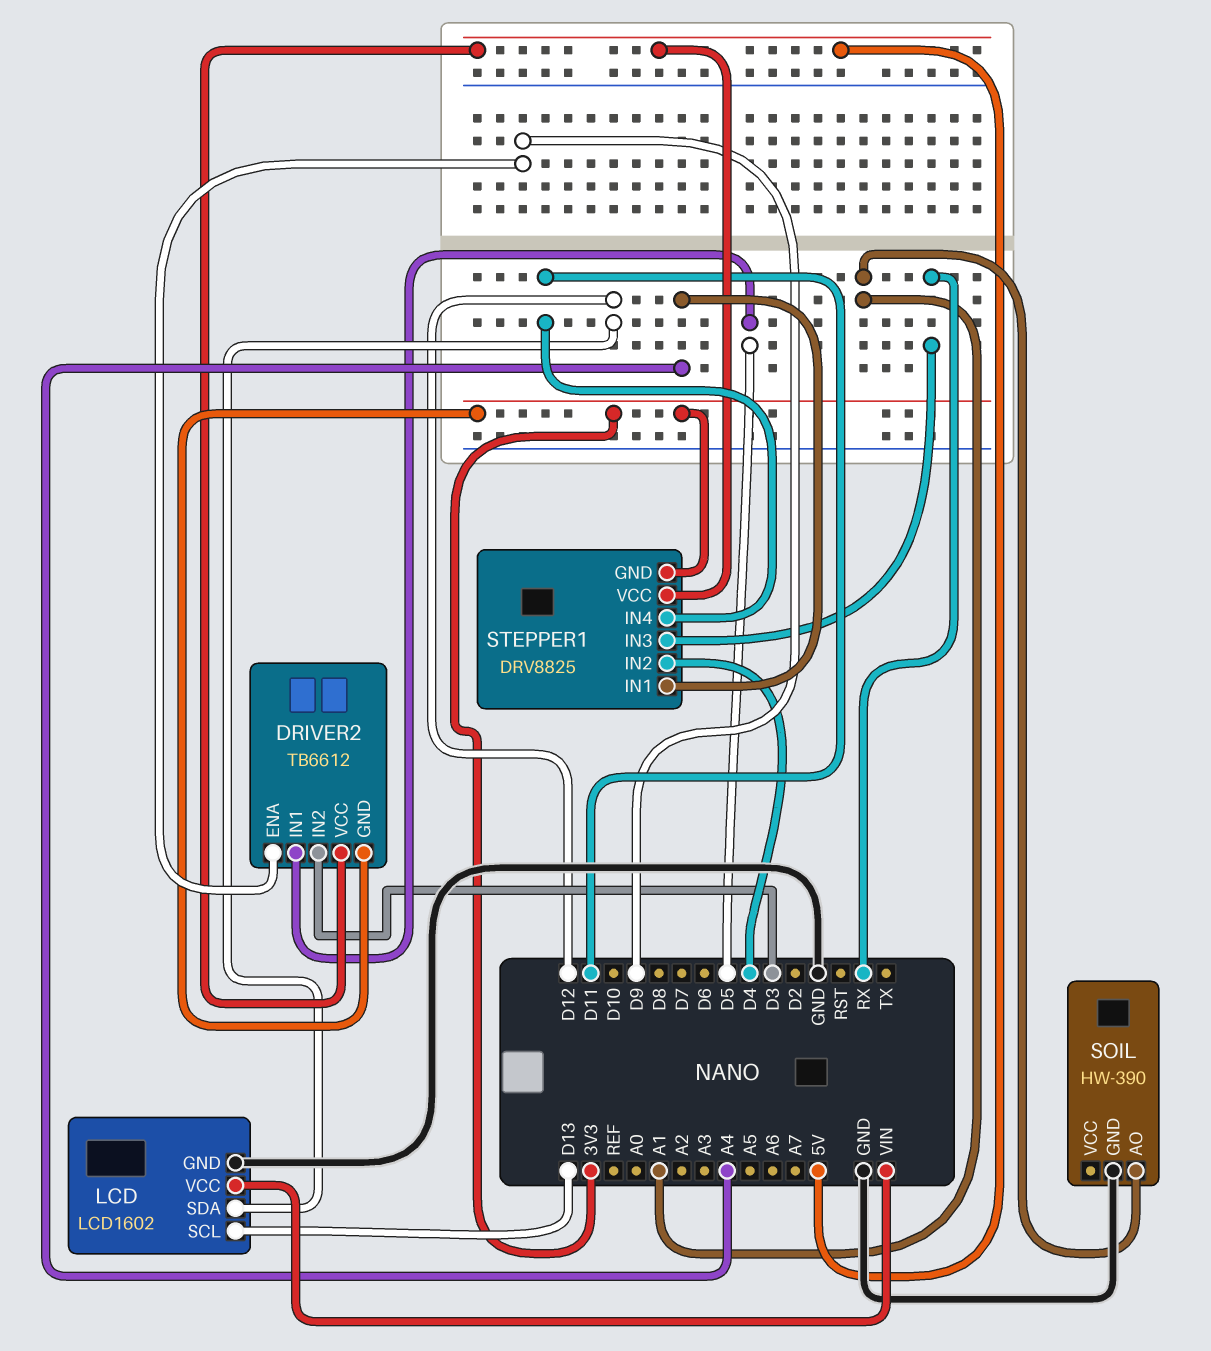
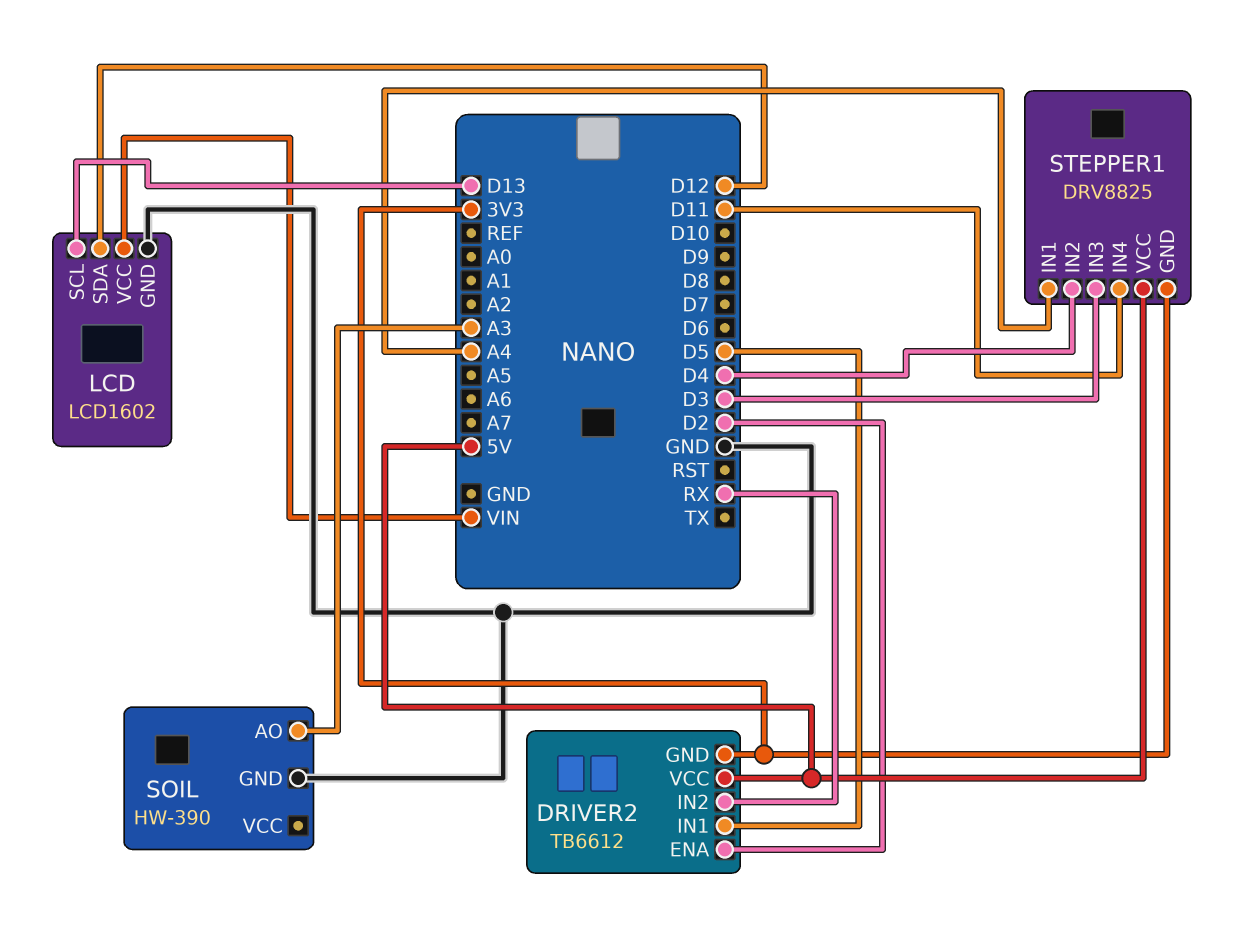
DRIVER2 pin ENA: D9 -> D2
DRIVER2 pin IN2: D3 -> RX
SOIL pin AO: A1 -> A3
STEPPER1 pin IN3: RX -> D3

